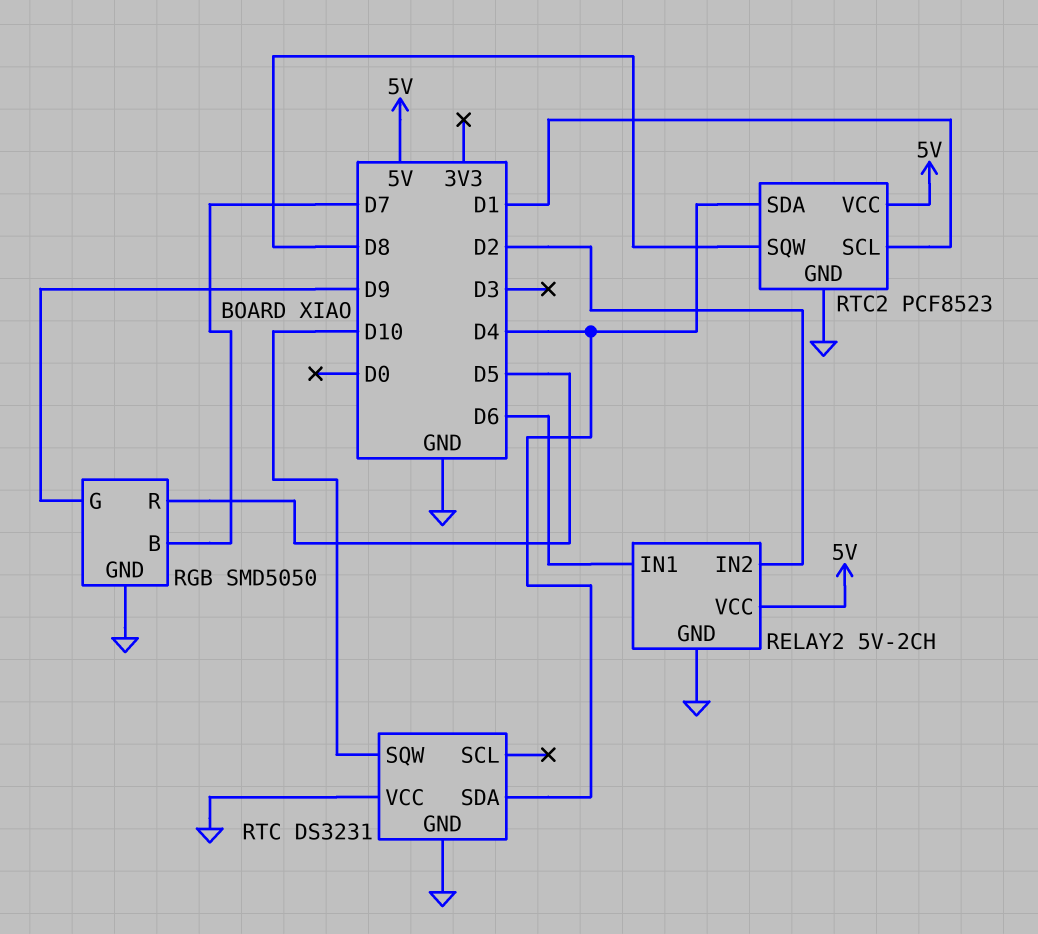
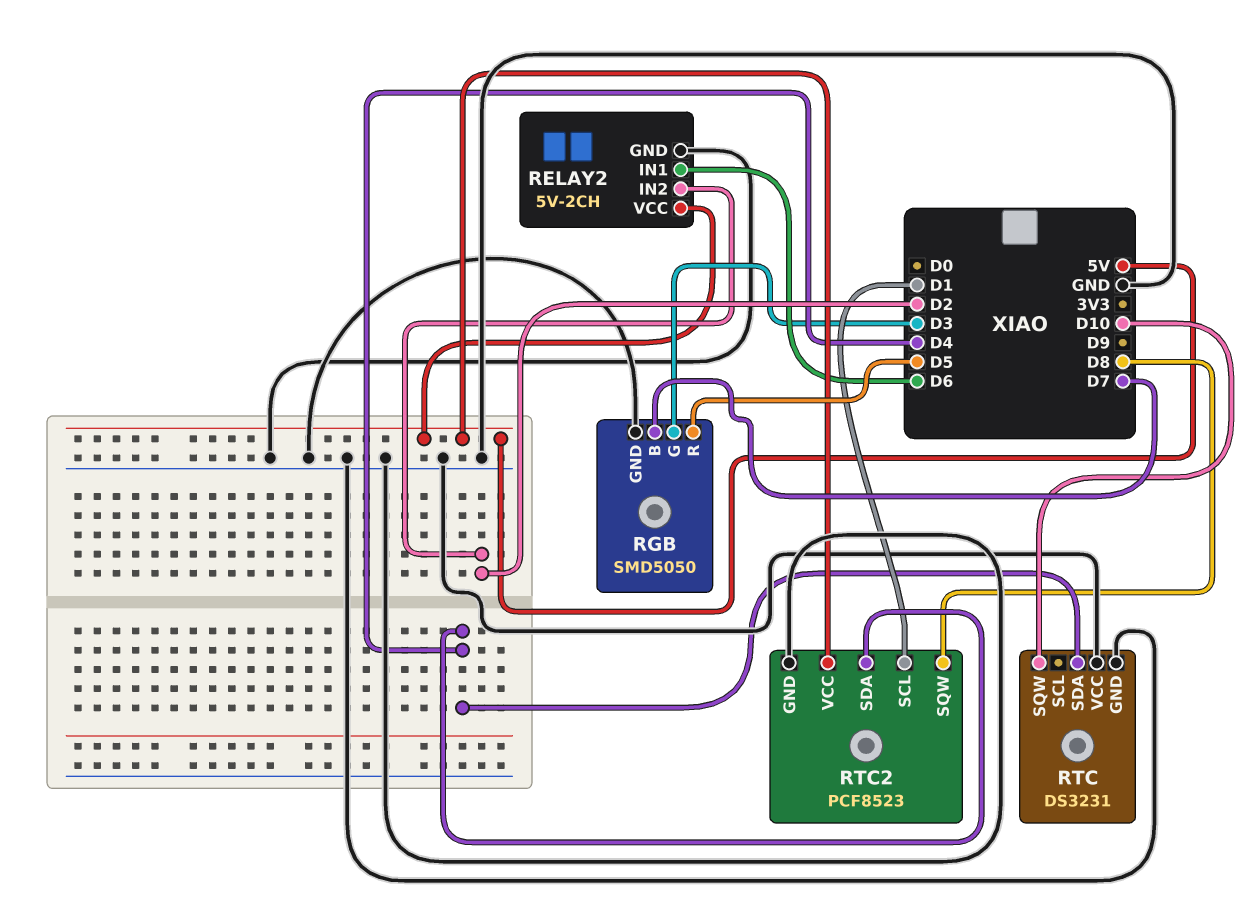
RGB pin G: D9 -> D3

